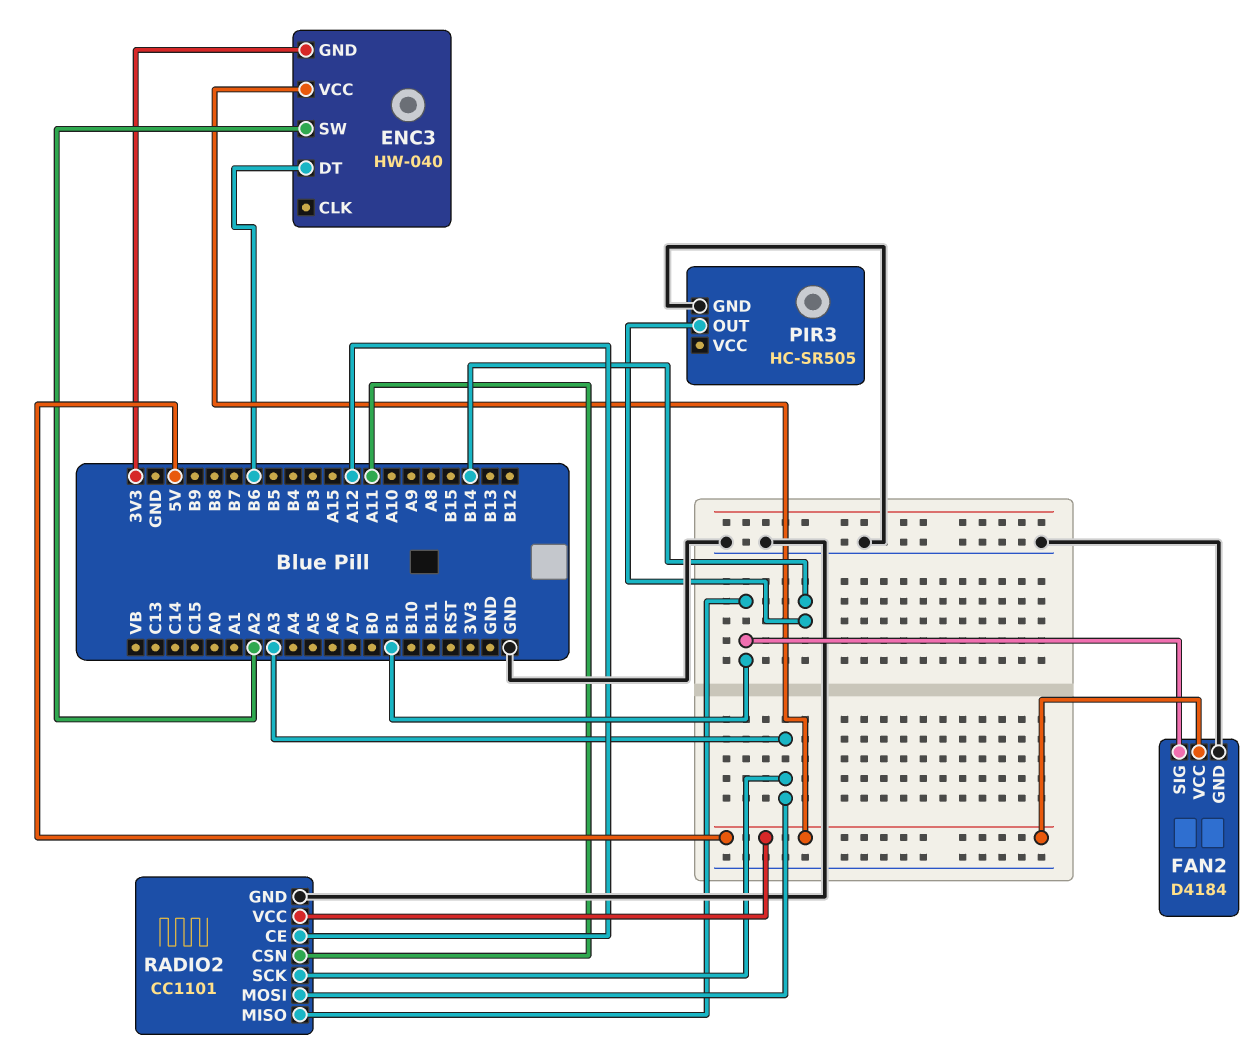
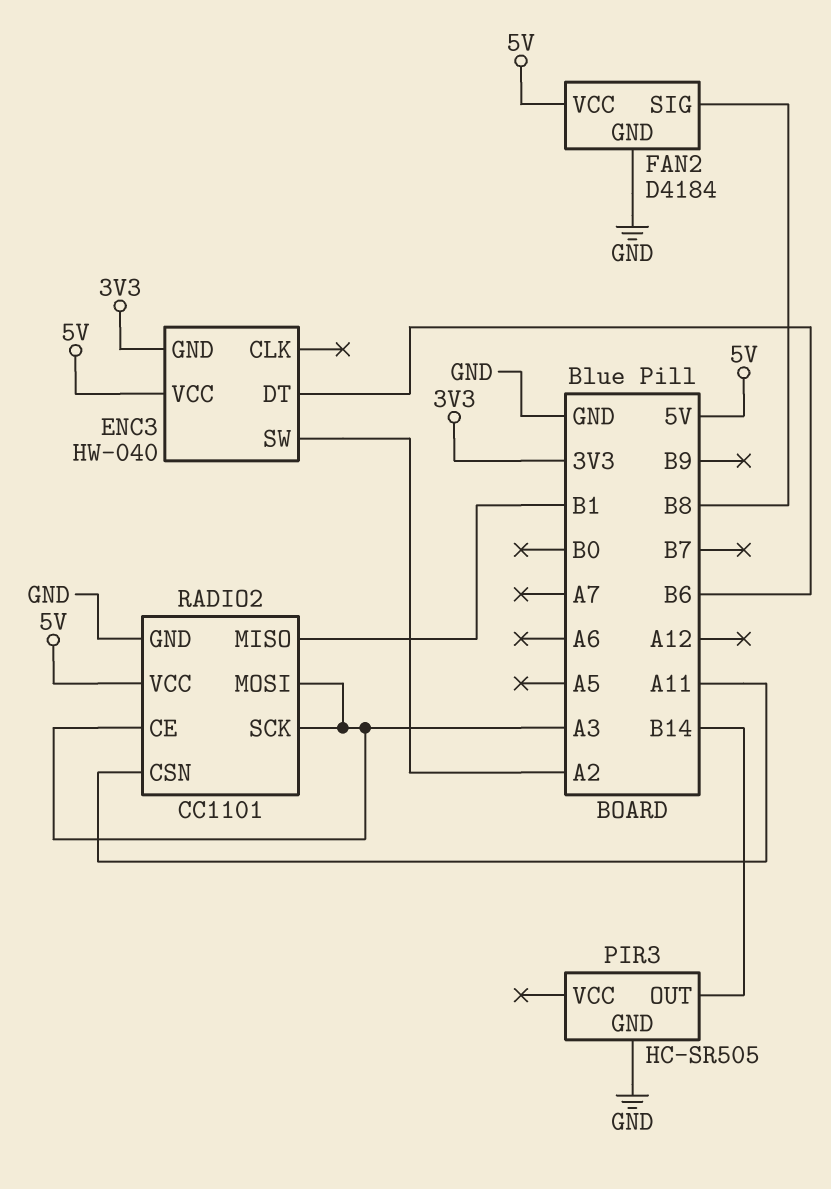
FAN2 pin SIG: B1 -> B8
RADIO2 pin CE: A12 -> A3

